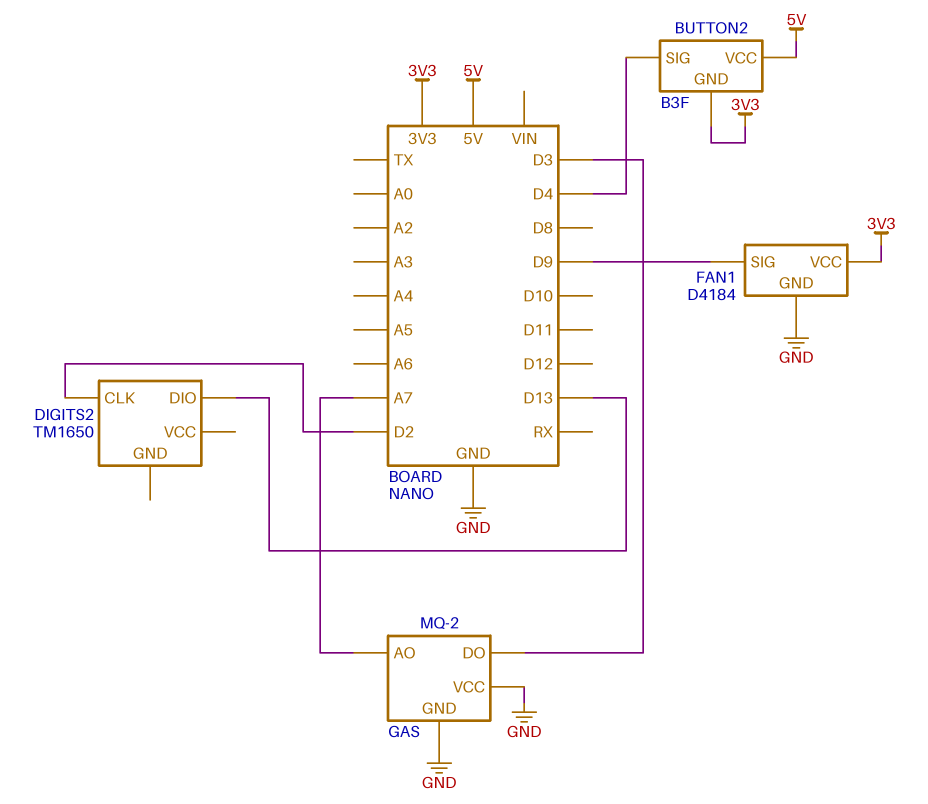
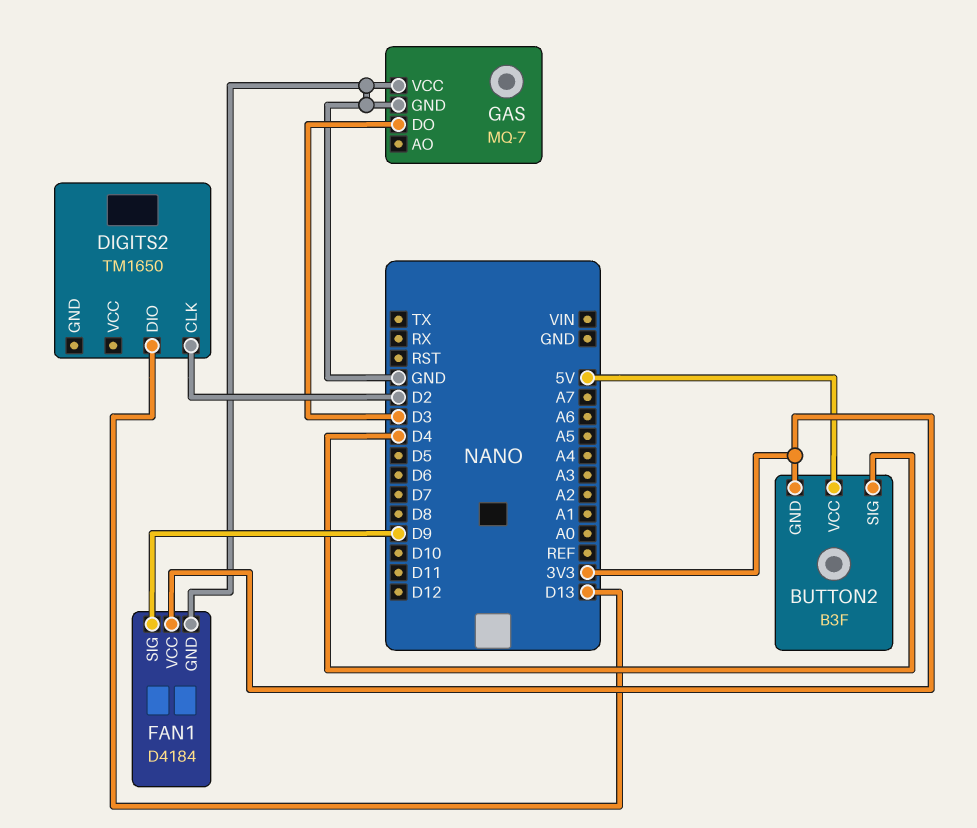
GAS: MQ-2 -> MQ-7
GAS pin AO: A7 -> none

